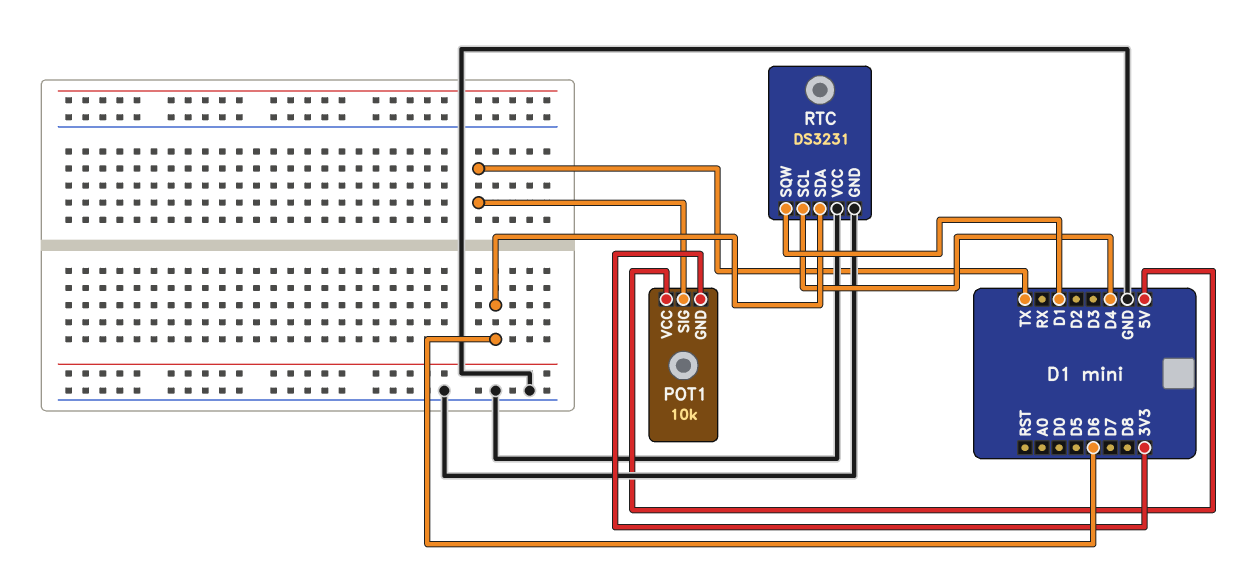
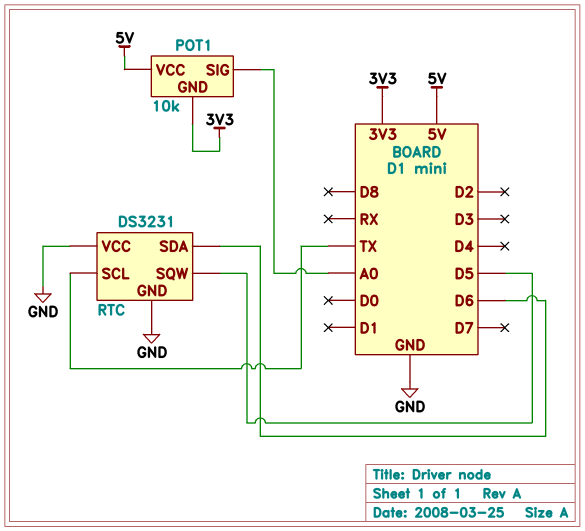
POT1 pin SIG: TX -> A0
RTC pin SCL: D4 -> TX
RTC pin SQW: D1 -> D5

